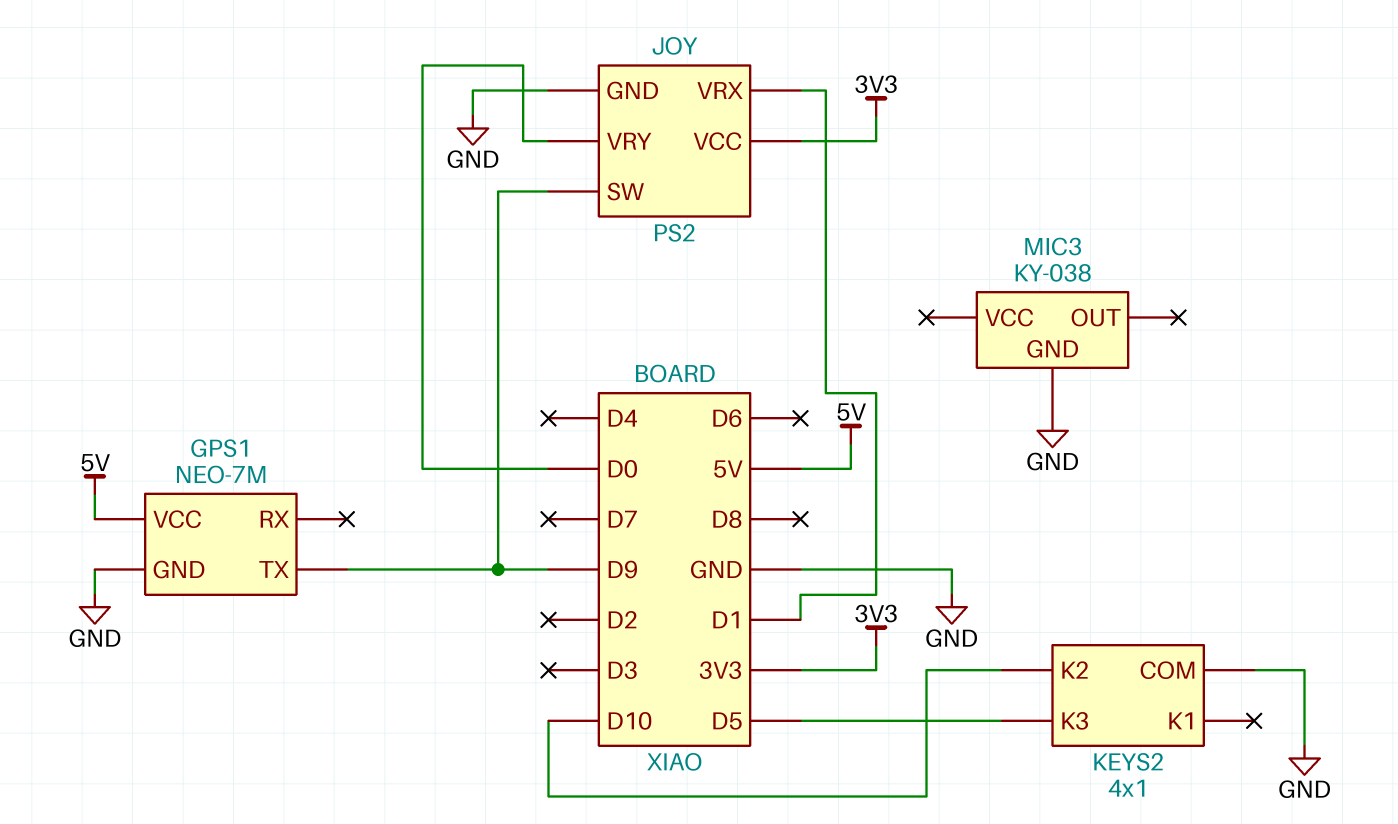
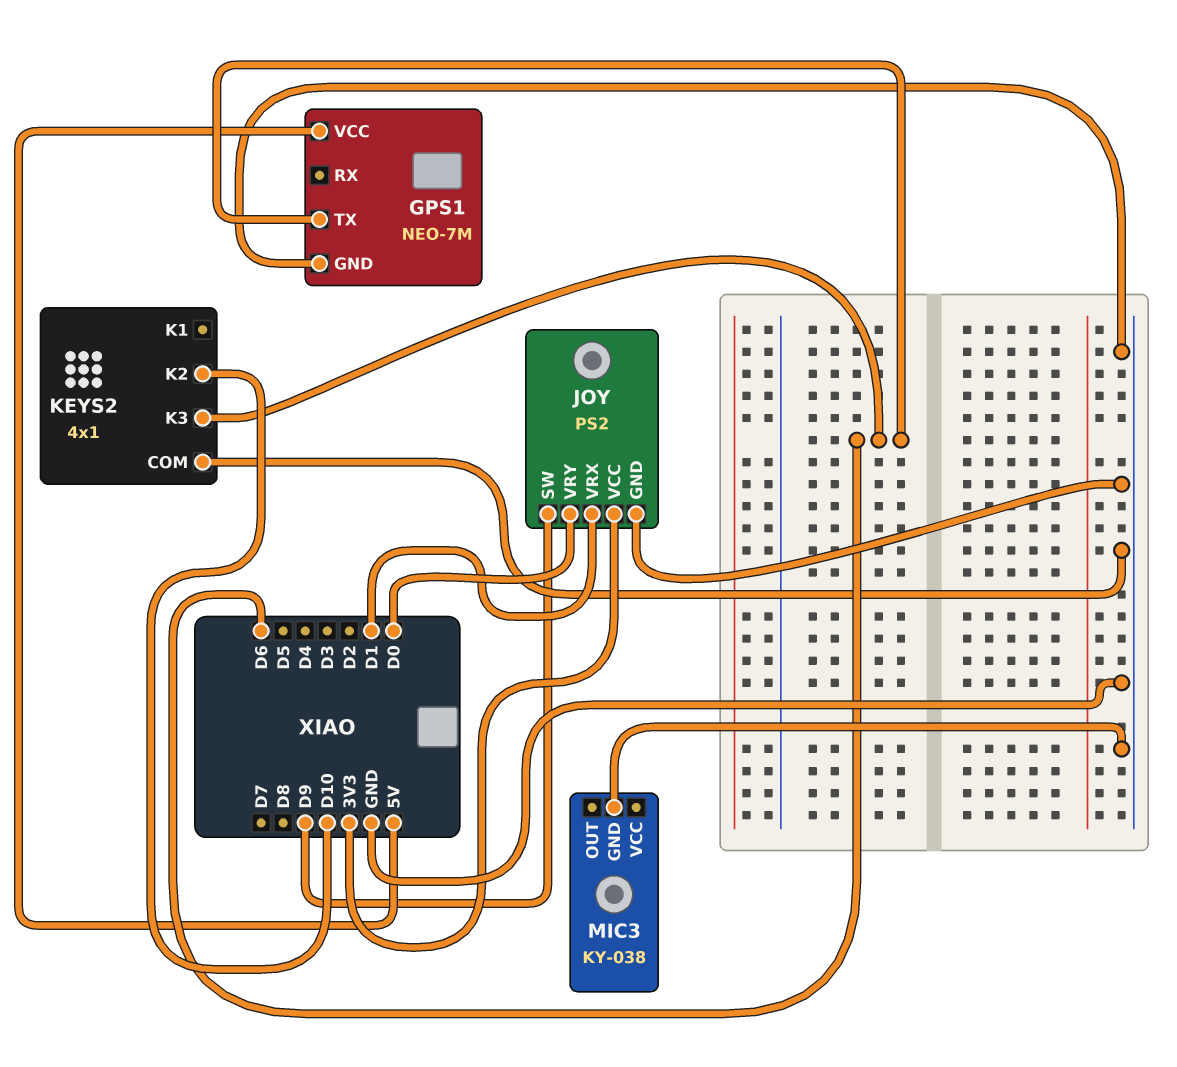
GPS1 pin TX: D9 -> D6
KEYS2 pin K3: D5 -> D6

